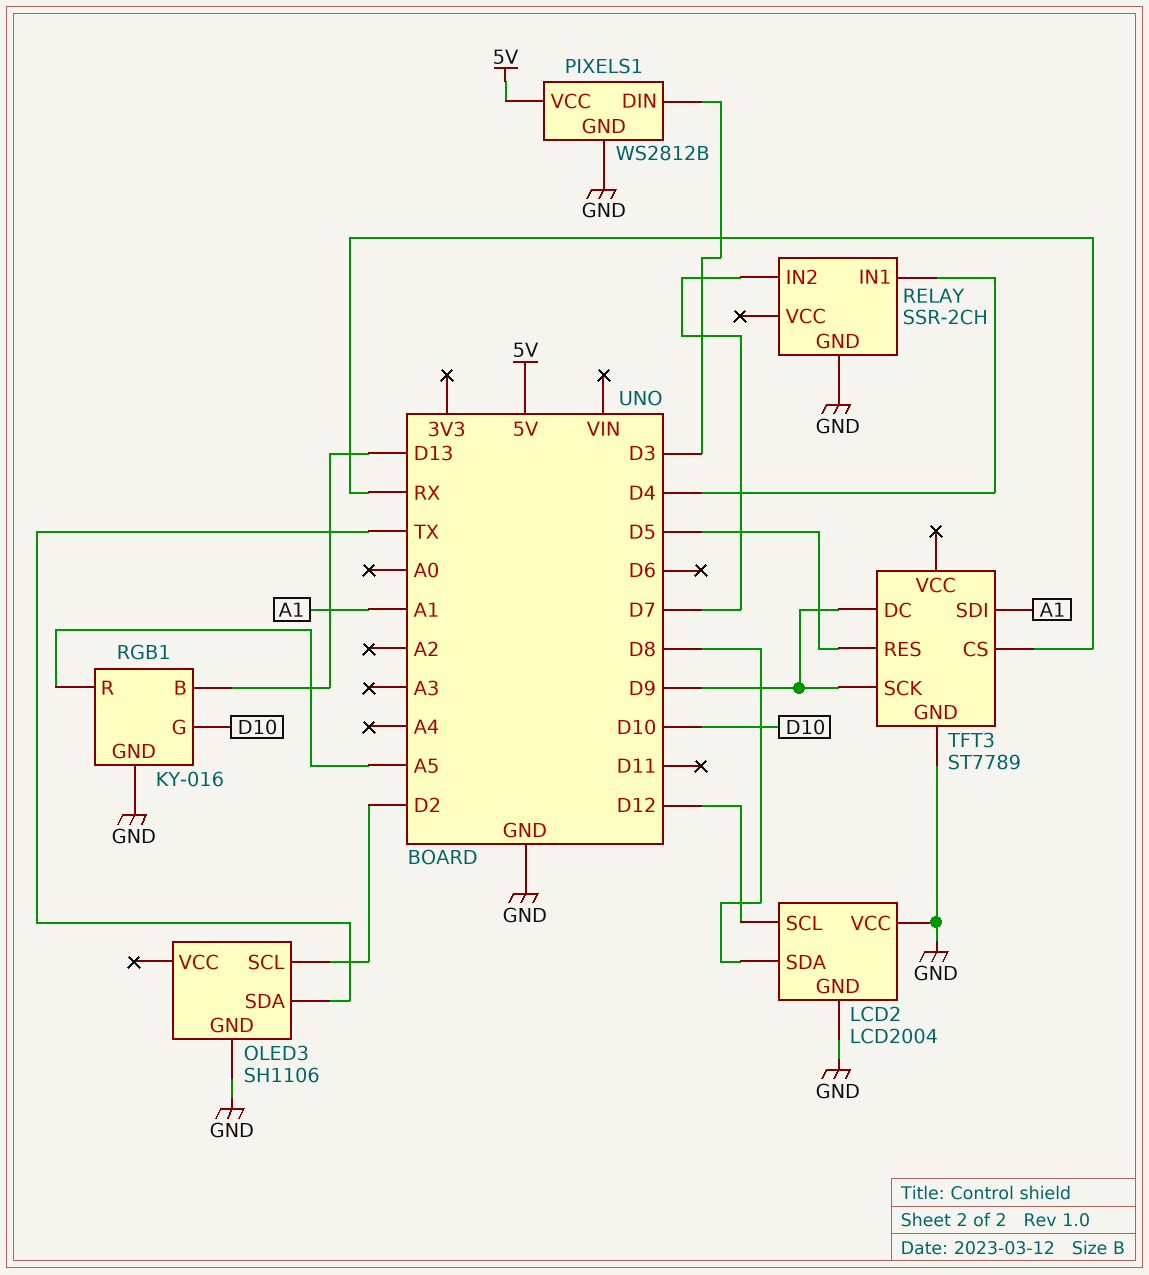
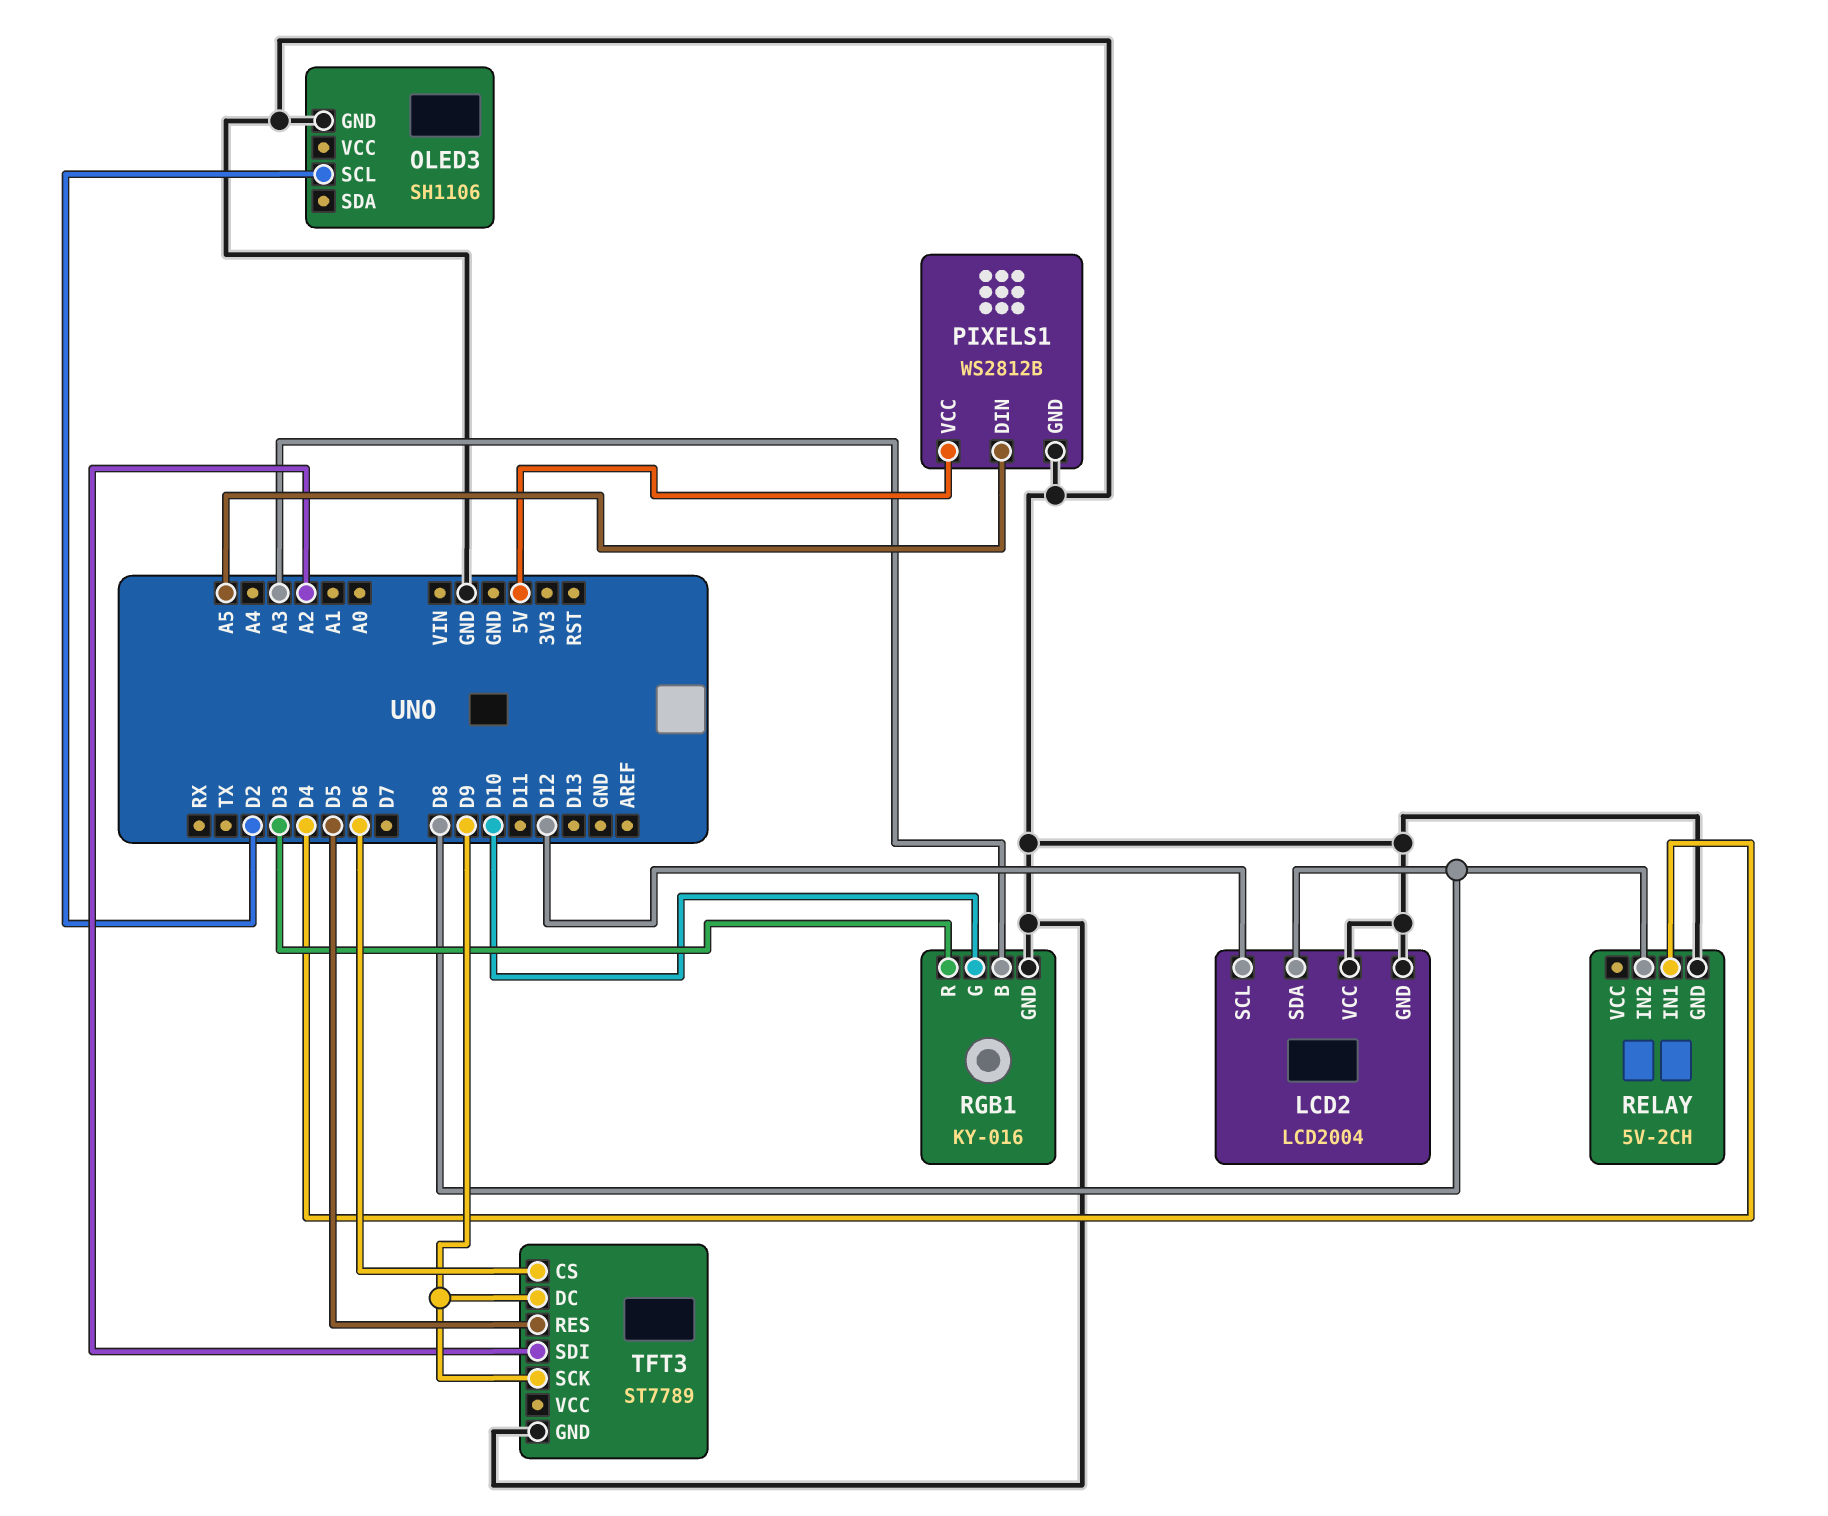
OLED3 pin SDA: TX -> none
PIXELS1 pin DIN: D3 -> A5
RELAY: SSR-2CH -> 5V-2CH
RELAY pin IN2: D7 -> D8
RGB1 pin B: D13 -> A3
RGB1 pin R: A5 -> D3
TFT3 pin CS: RX -> D6
TFT3 pin SDI: A1 -> A2

